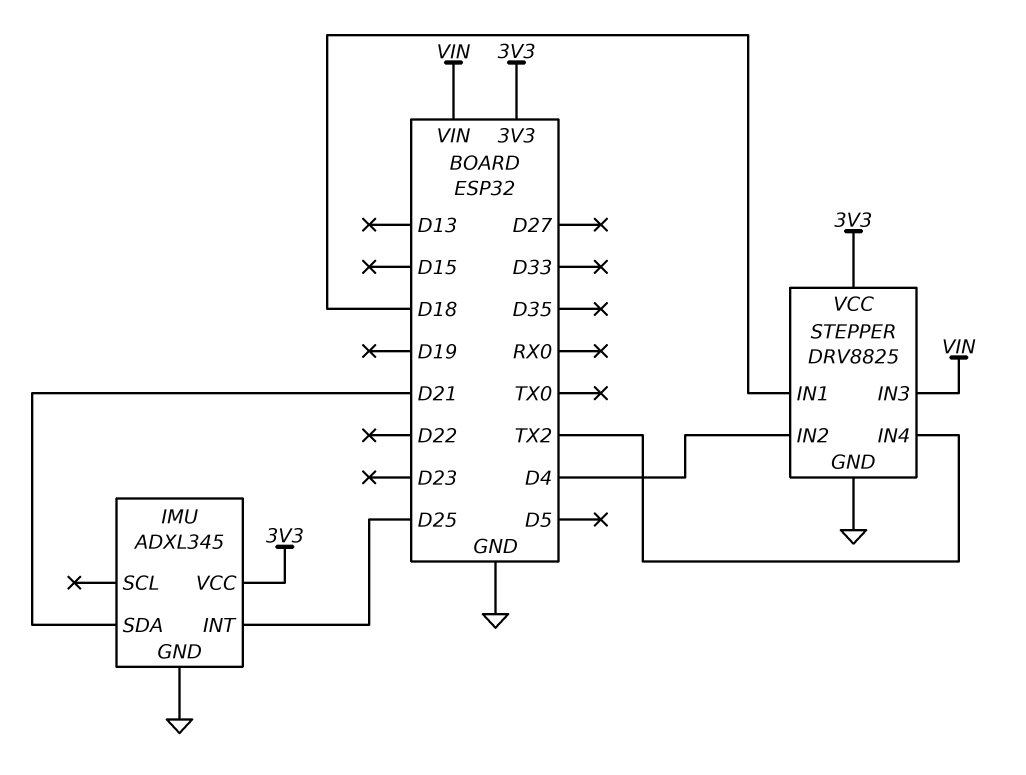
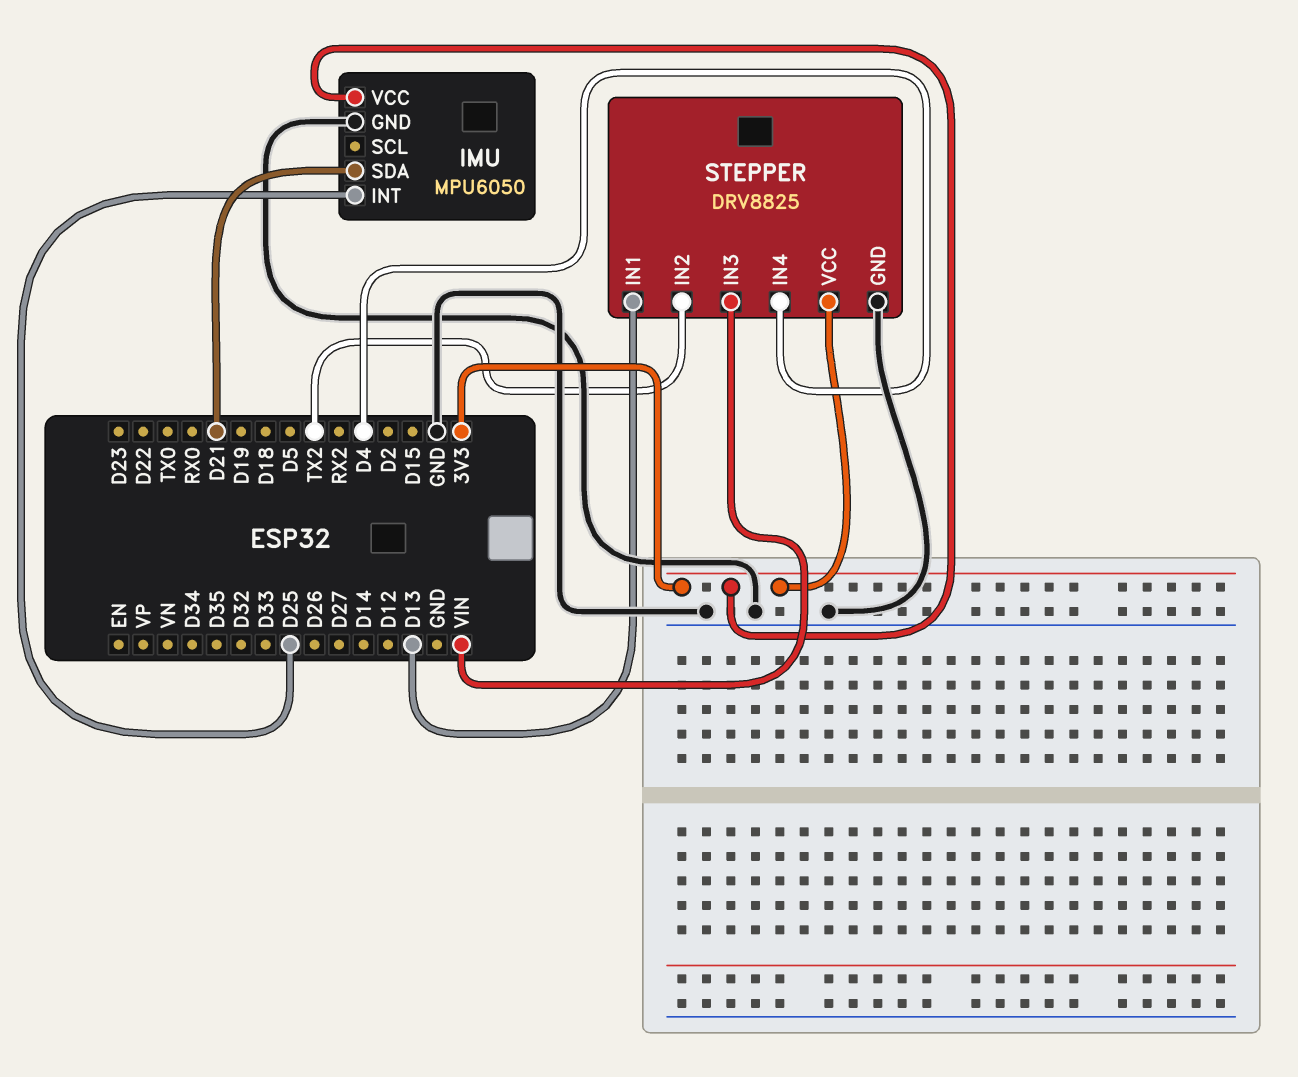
IMU: ADXL345 -> MPU6050
STEPPER pin IN1: D18 -> D13
STEPPER pin IN2: D4 -> TX2
STEPPER pin IN4: TX2 -> D4

